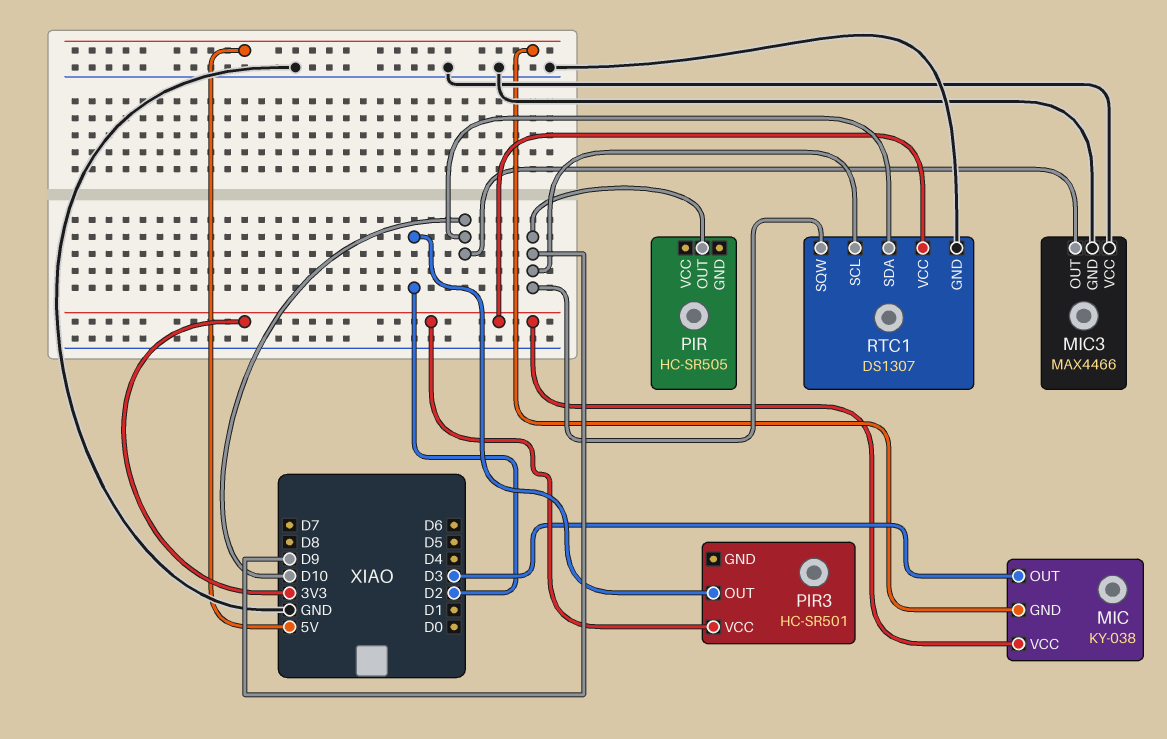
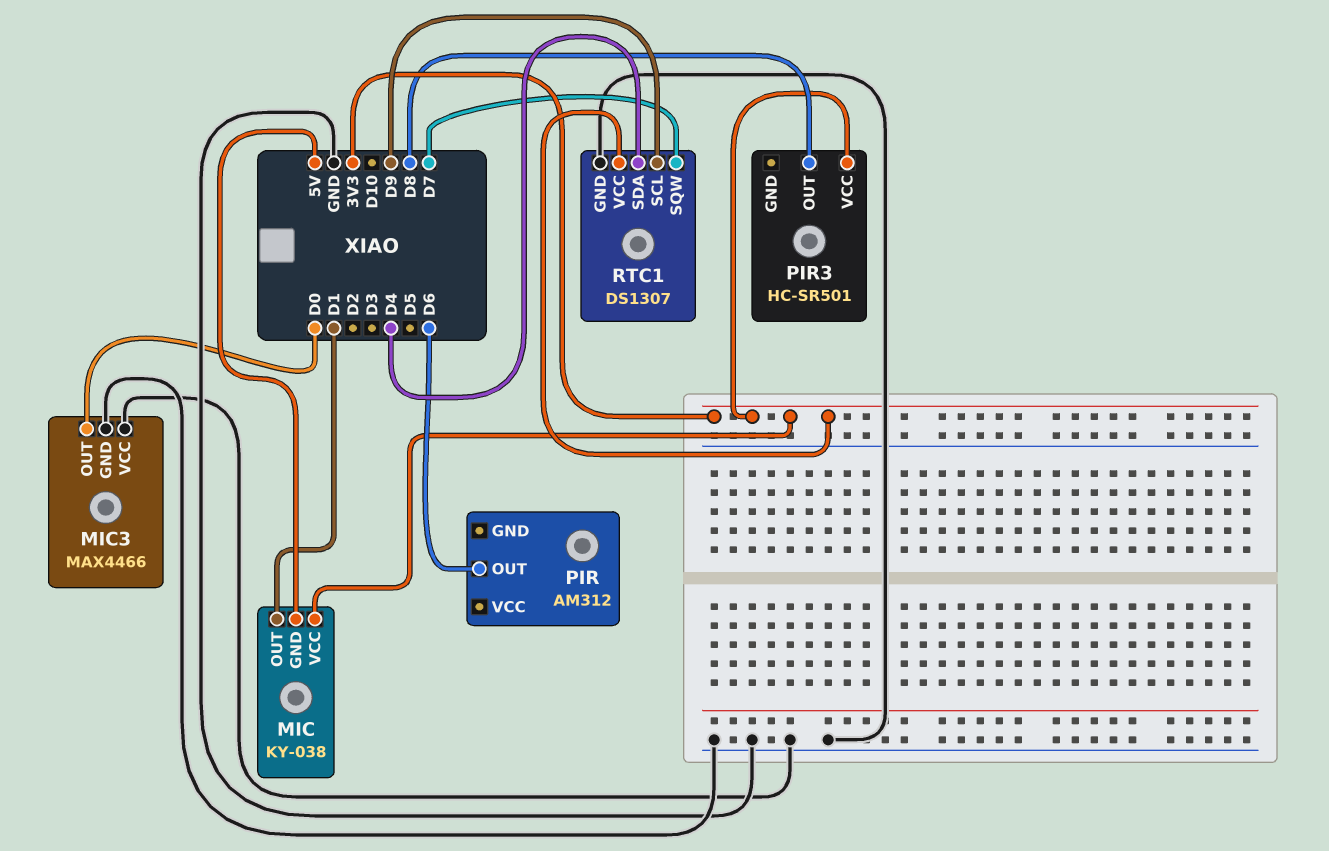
MIC pin OUT: D3 -> D1
MIC3 pin OUT: D10 -> D0
PIR: HC-SR505 -> AM312
PIR pin OUT: D9 -> D6
PIR3 pin OUT: D2 -> D8
RTC1 pin SDA: D10 -> D4
RTC1 pin SQW: D9 -> D7

